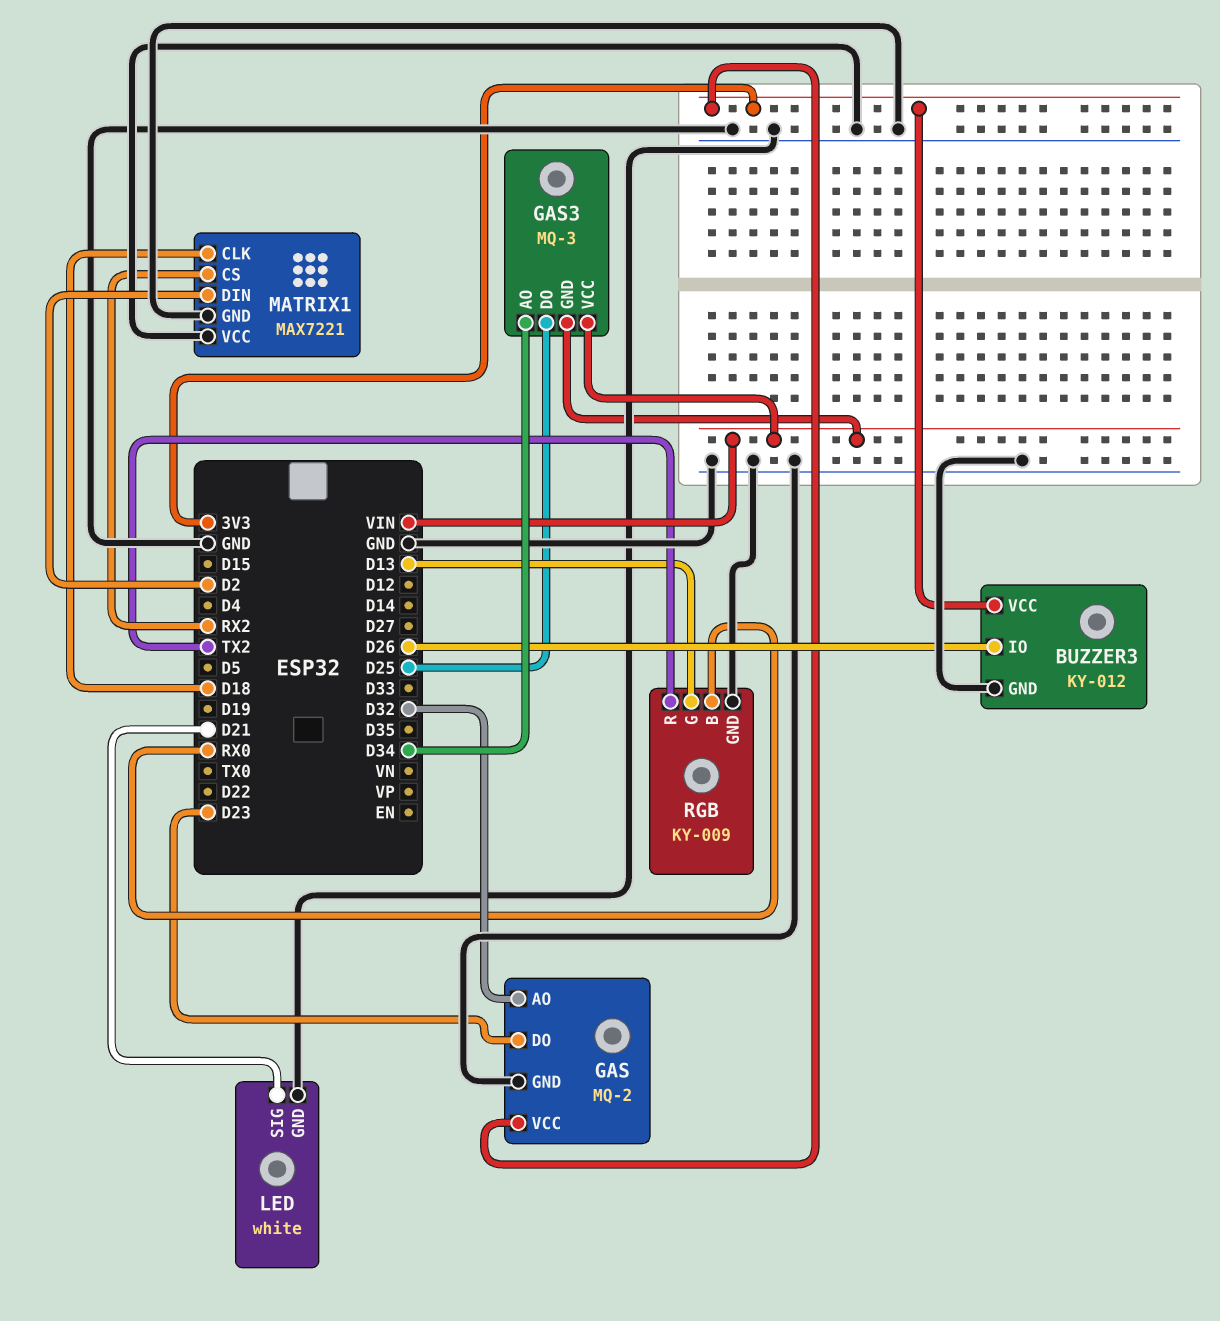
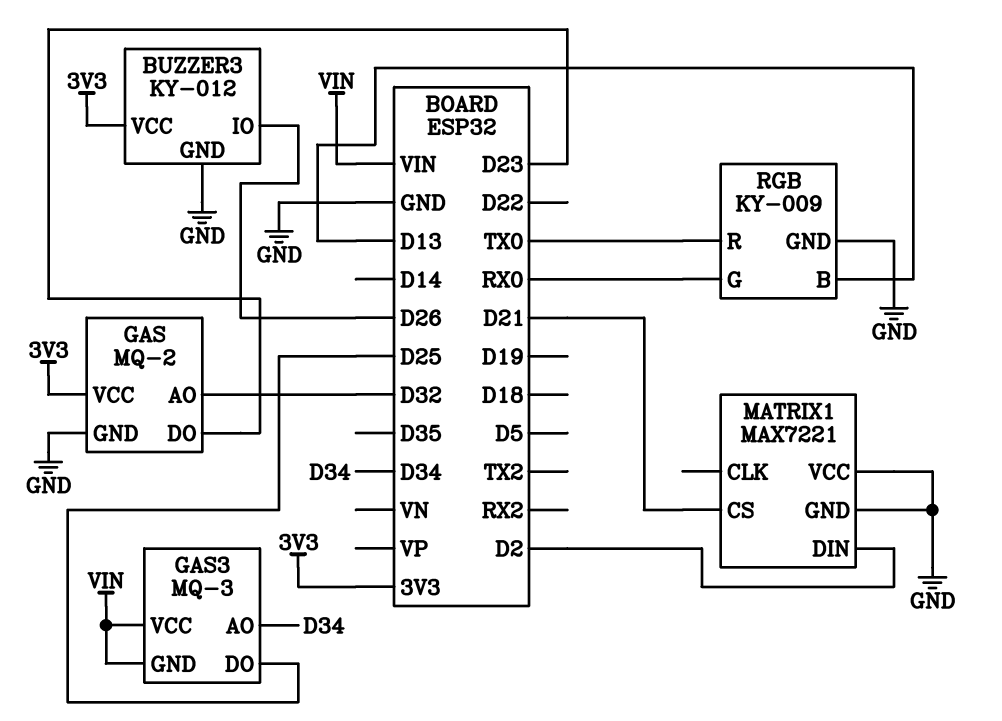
LED: white -> none
LED pin GND: GND -> none
LED pin SIG: D21 -> none
MATRIX1 pin CLK: D18 -> none
MATRIX1 pin CS: RX2 -> D21
RGB pin B: RX0 -> D13
RGB pin G: D13 -> RX0
RGB pin R: TX2 -> TX0

